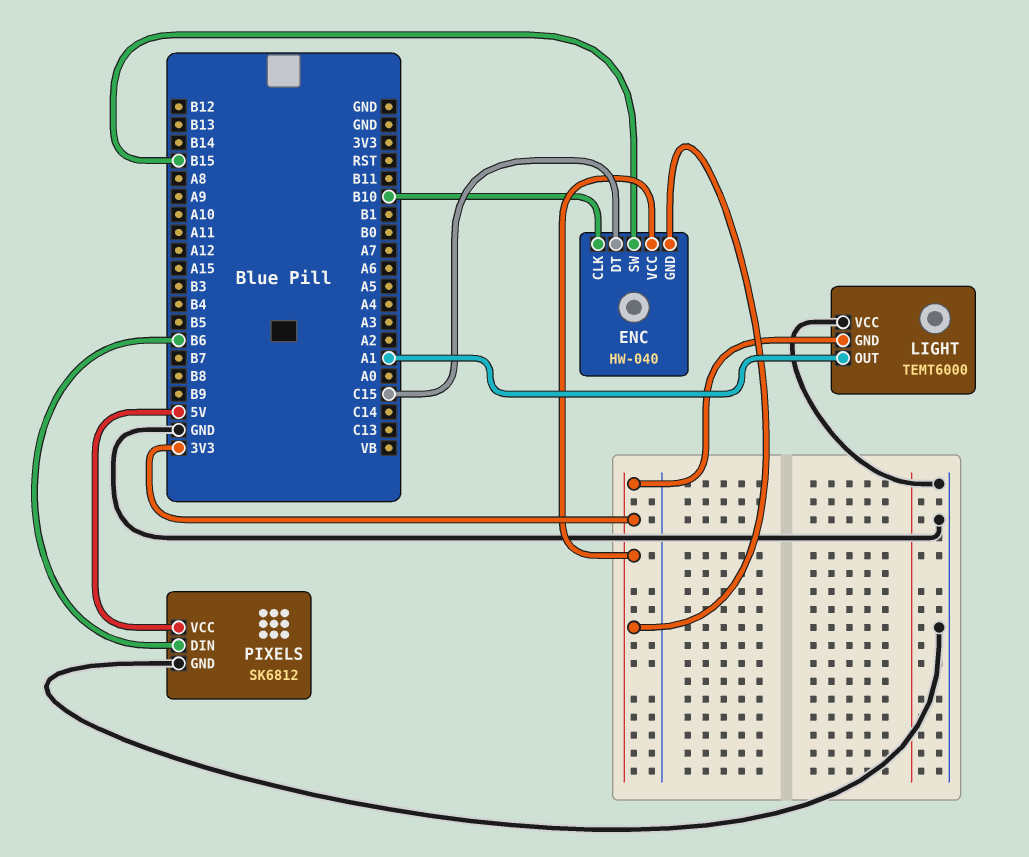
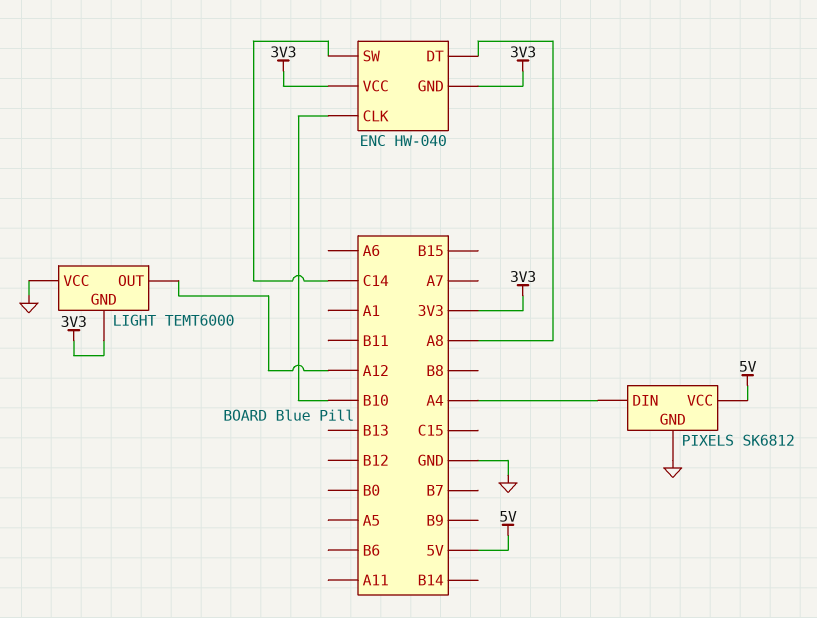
ENC pin DT: C15 -> A8
ENC pin SW: B15 -> C14
LIGHT pin OUT: A1 -> A12
PIXELS pin DIN: B6 -> A4

